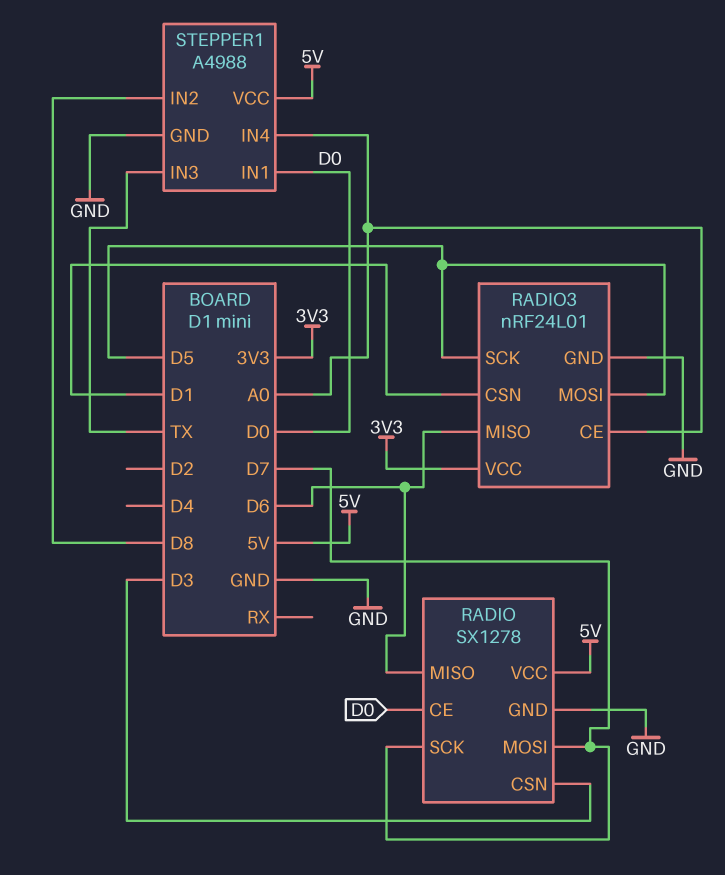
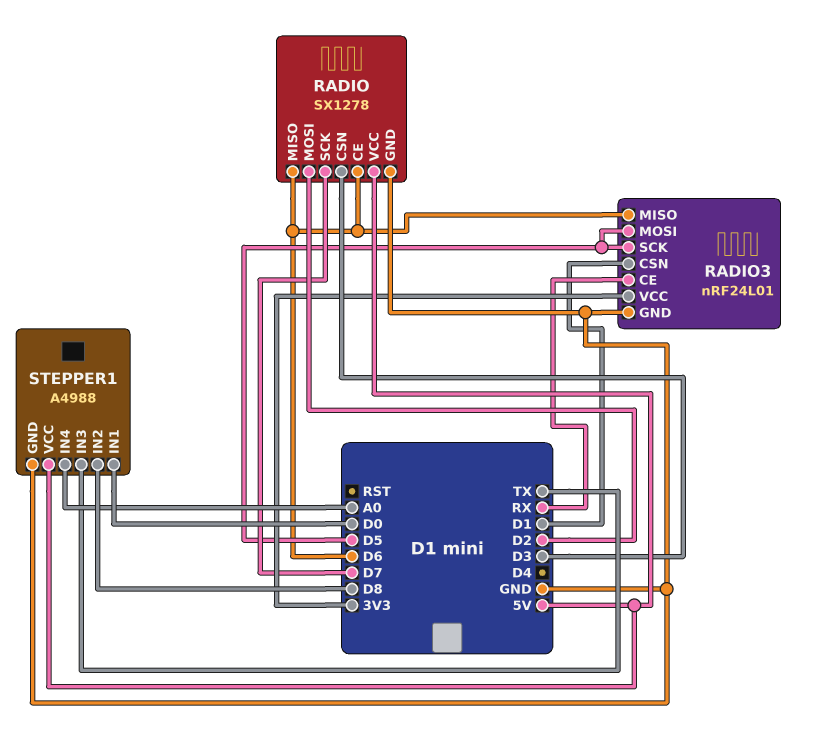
RADIO pin CE: D0 -> D6
RADIO pin MOSI: D7 -> D2
RADIO3 pin CE: A0 -> RX

